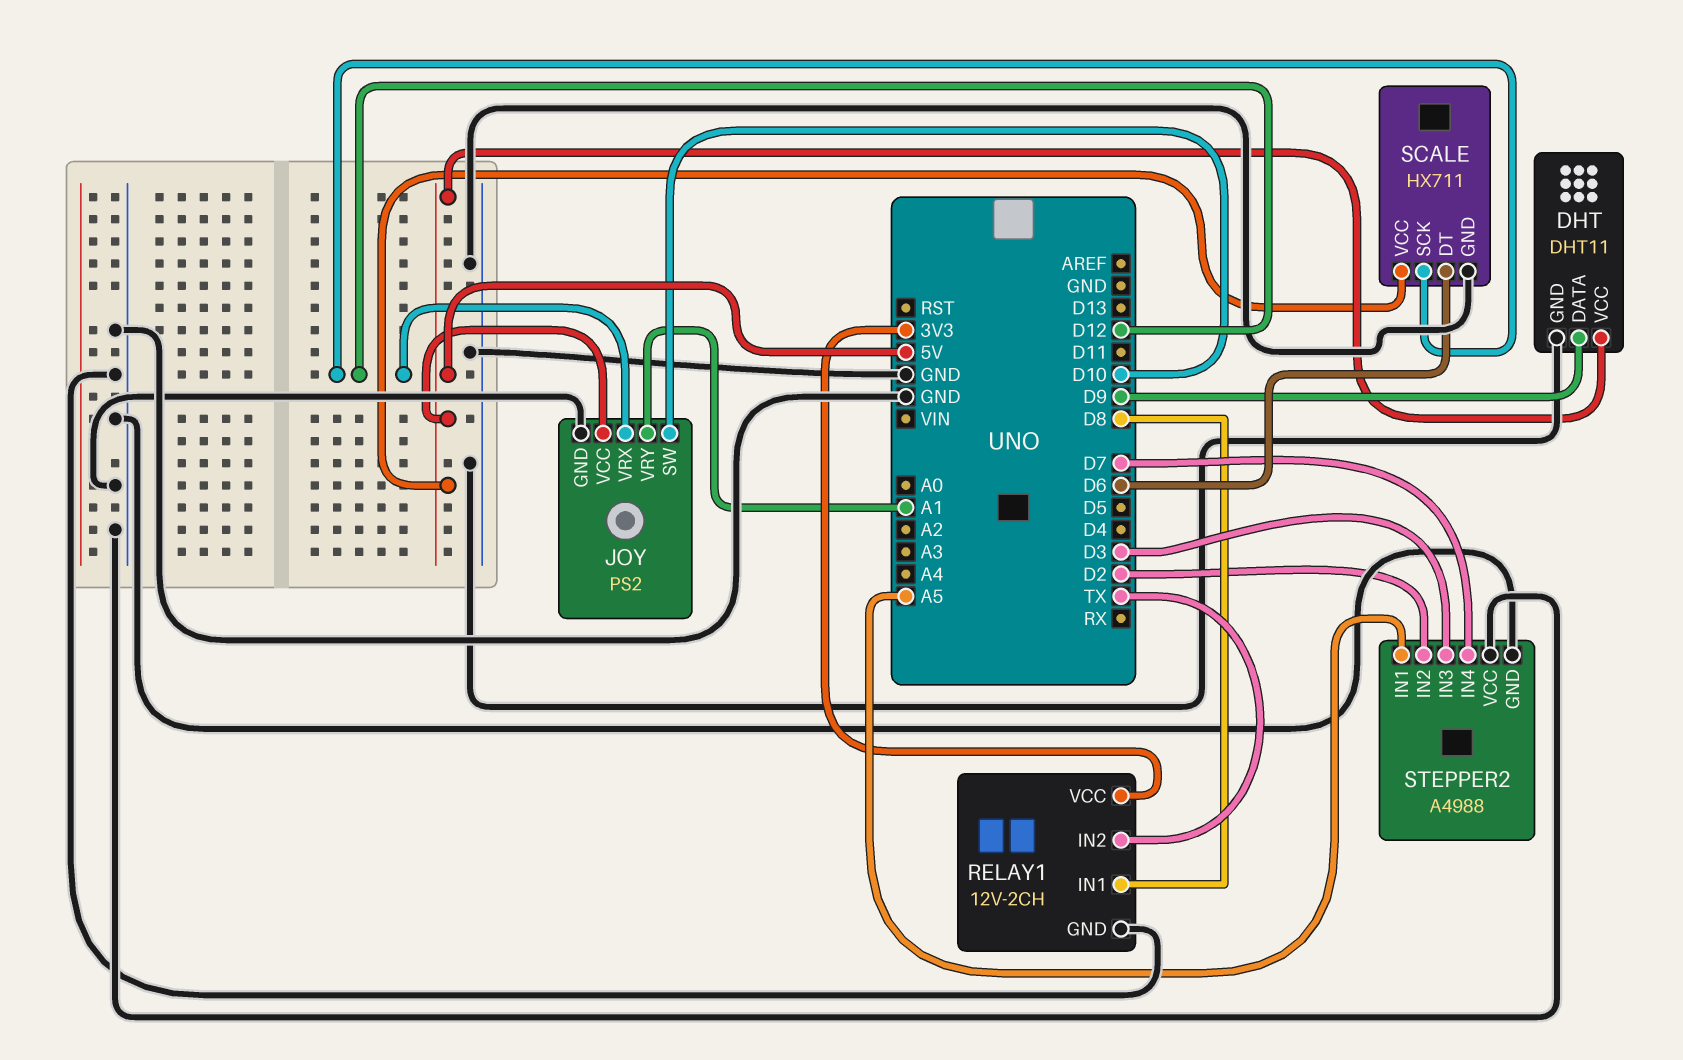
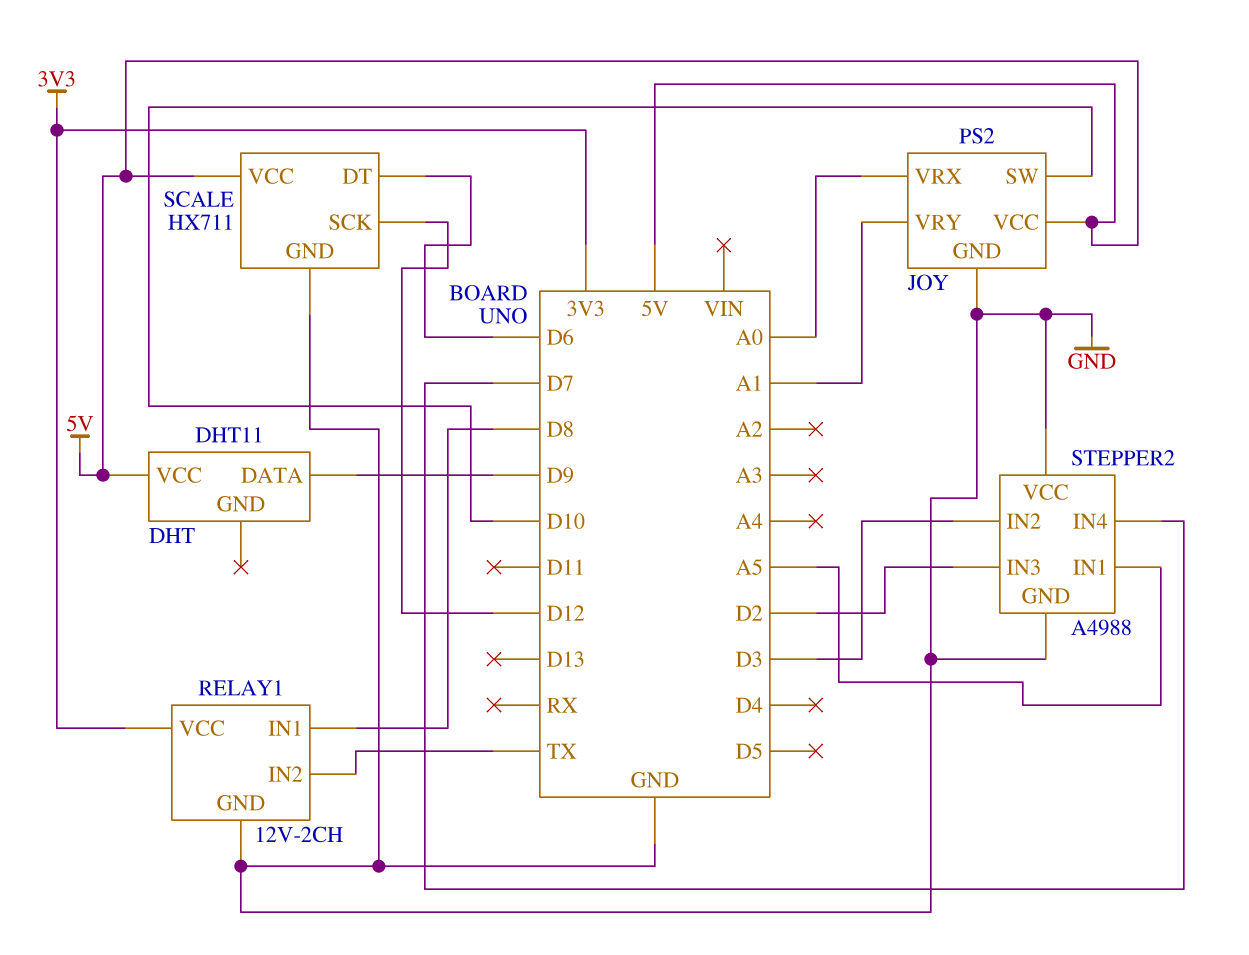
DHT pin GND: GND -> none
JOY pin VRX: D12 -> A0
STEPPER2 pin IN2: D2 -> D3
STEPPER2 pin IN3: D3 -> D2

